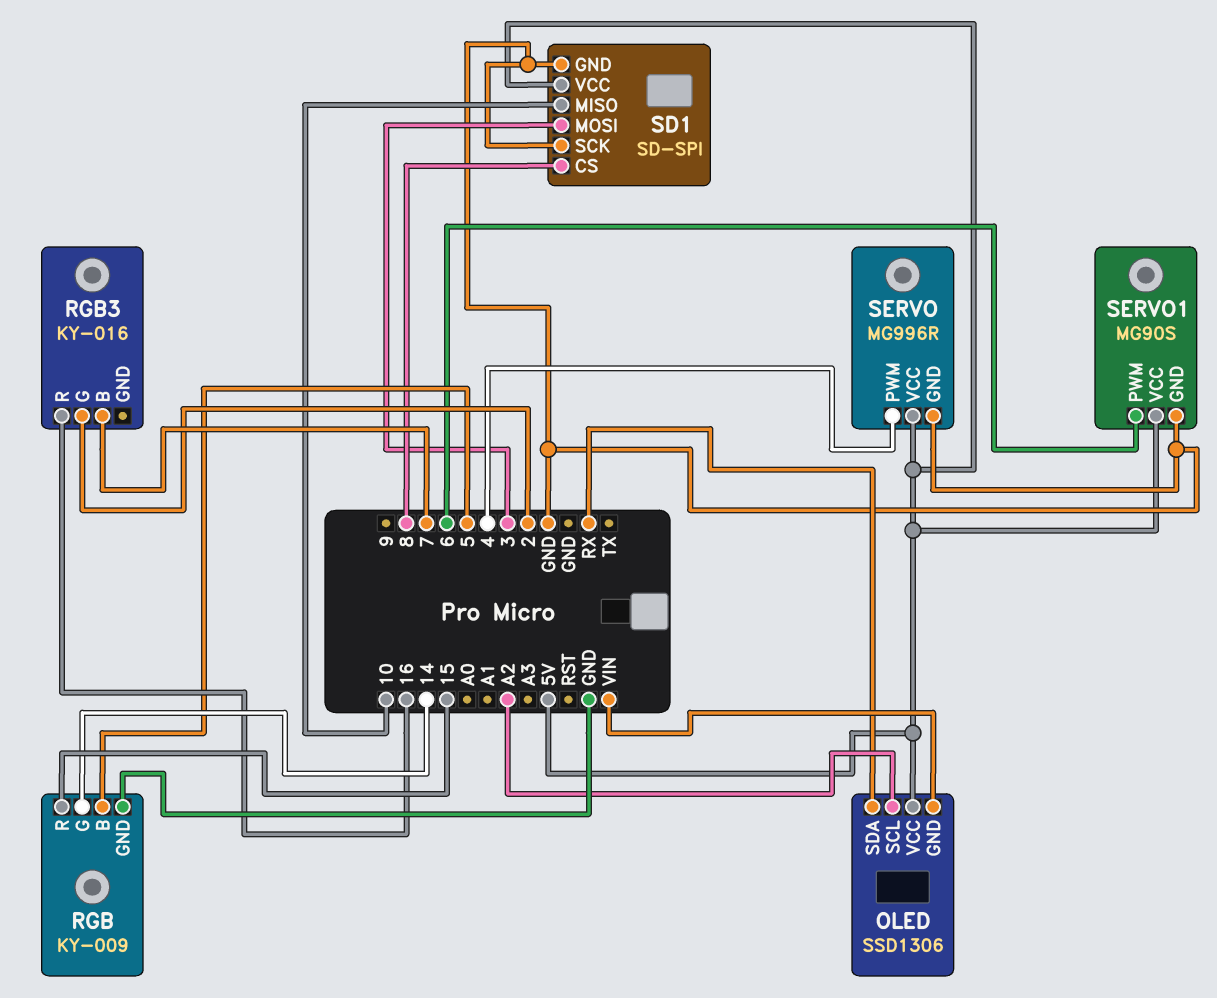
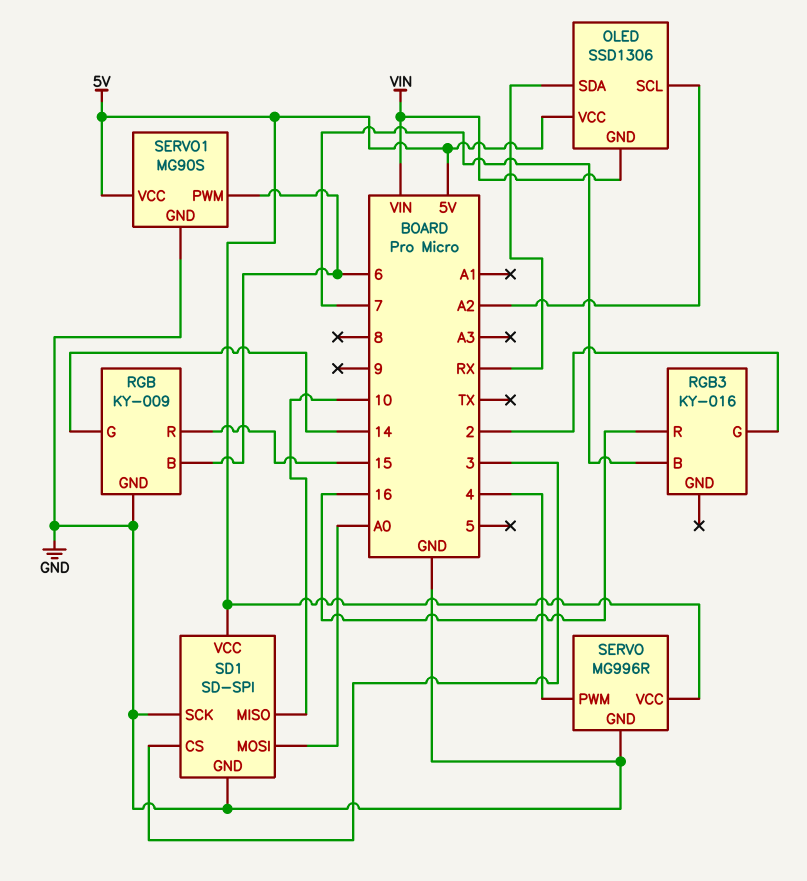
RGB pin B: 5 -> 6
SD1 pin CS: 8 -> 3
SD1 pin MOSI: 3 -> A0

